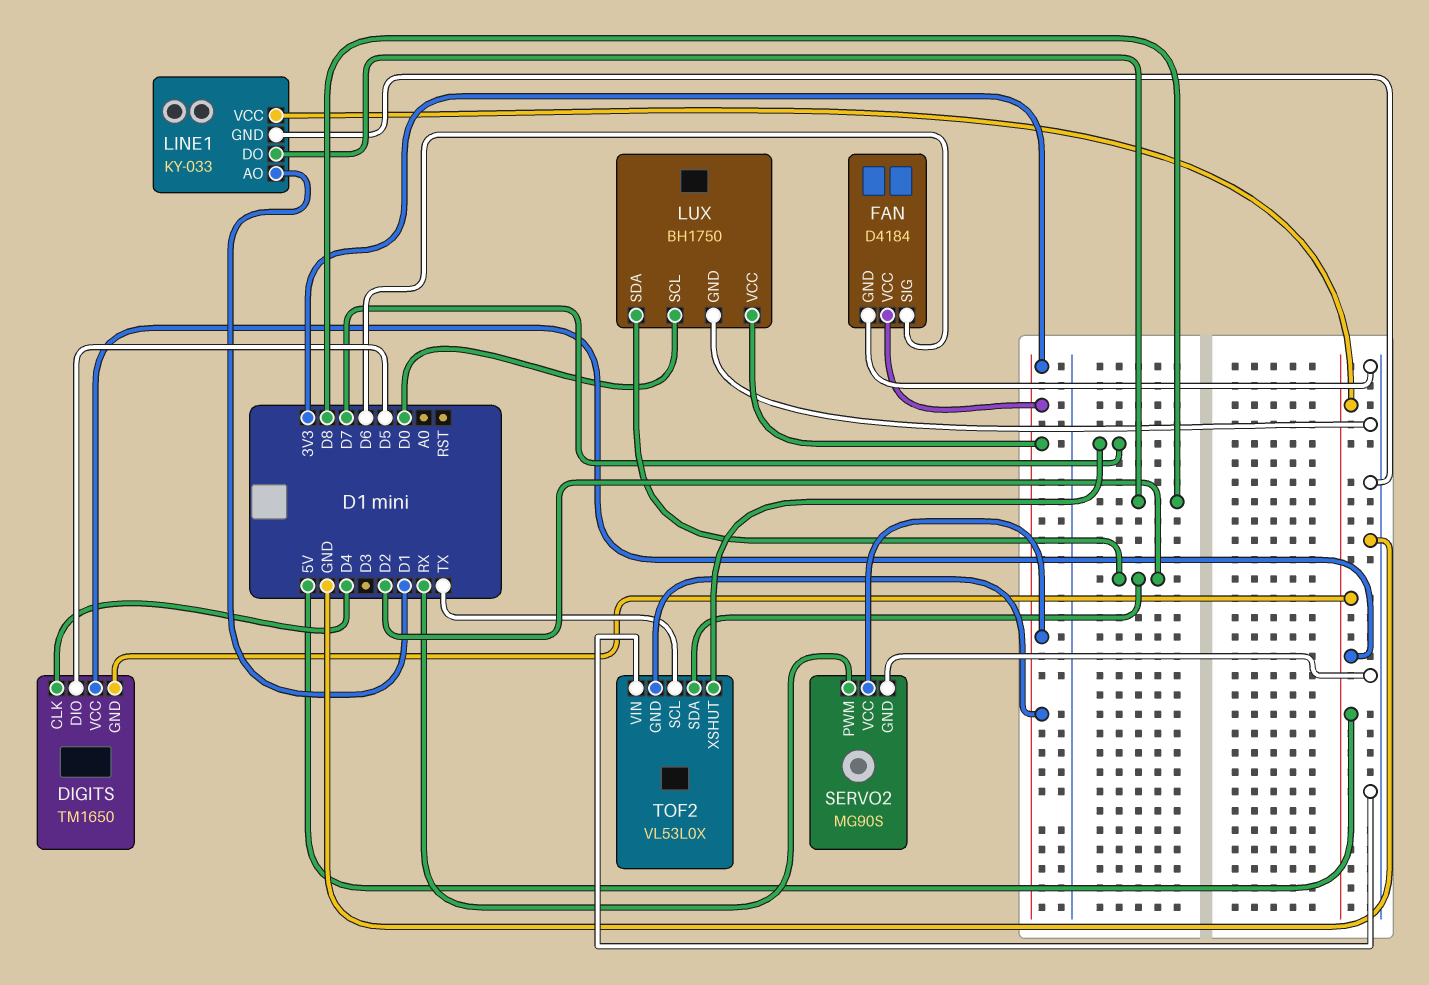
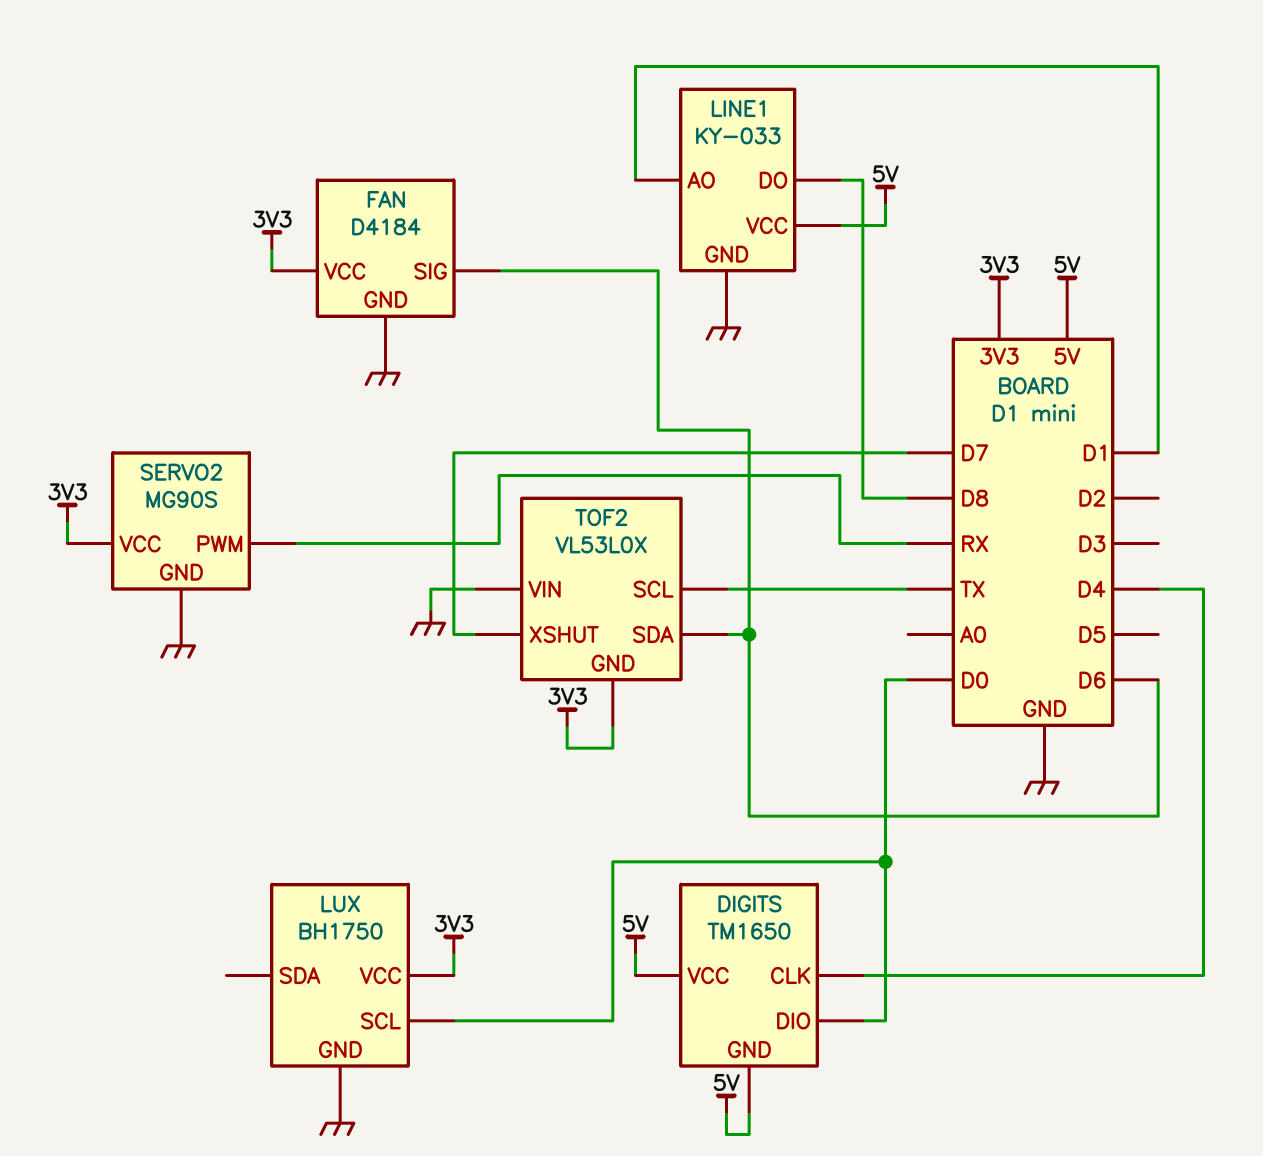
DIGITS pin DIO: D5 -> D0
LUX pin SDA: D2 -> none
TOF2 pin SDA: D2 -> D6

